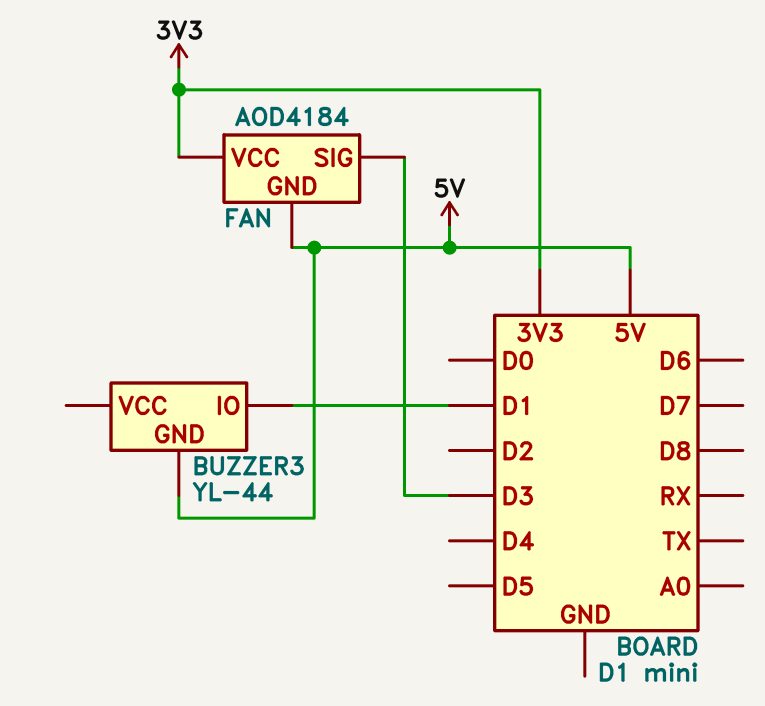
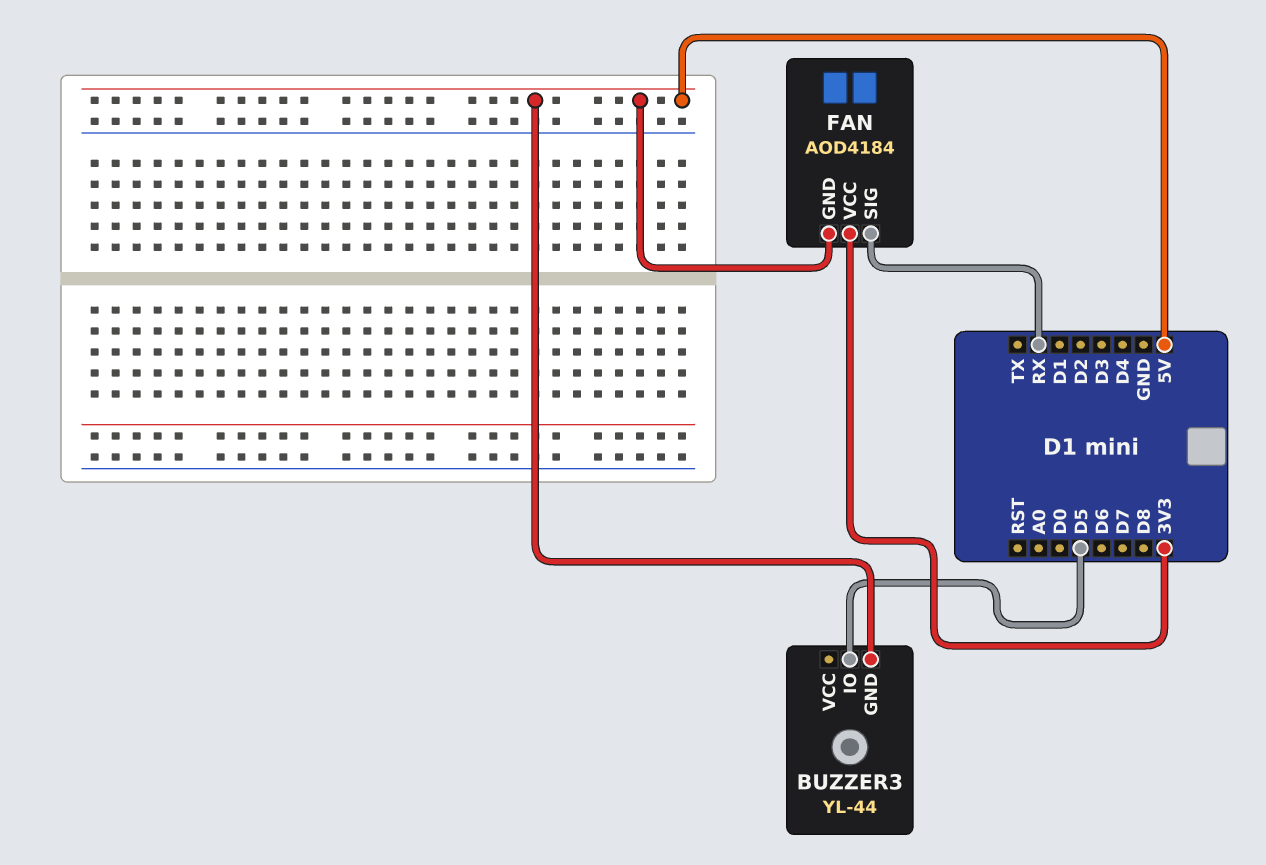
BUZZER3 pin IO: D1 -> D5
FAN pin SIG: D3 -> RX

